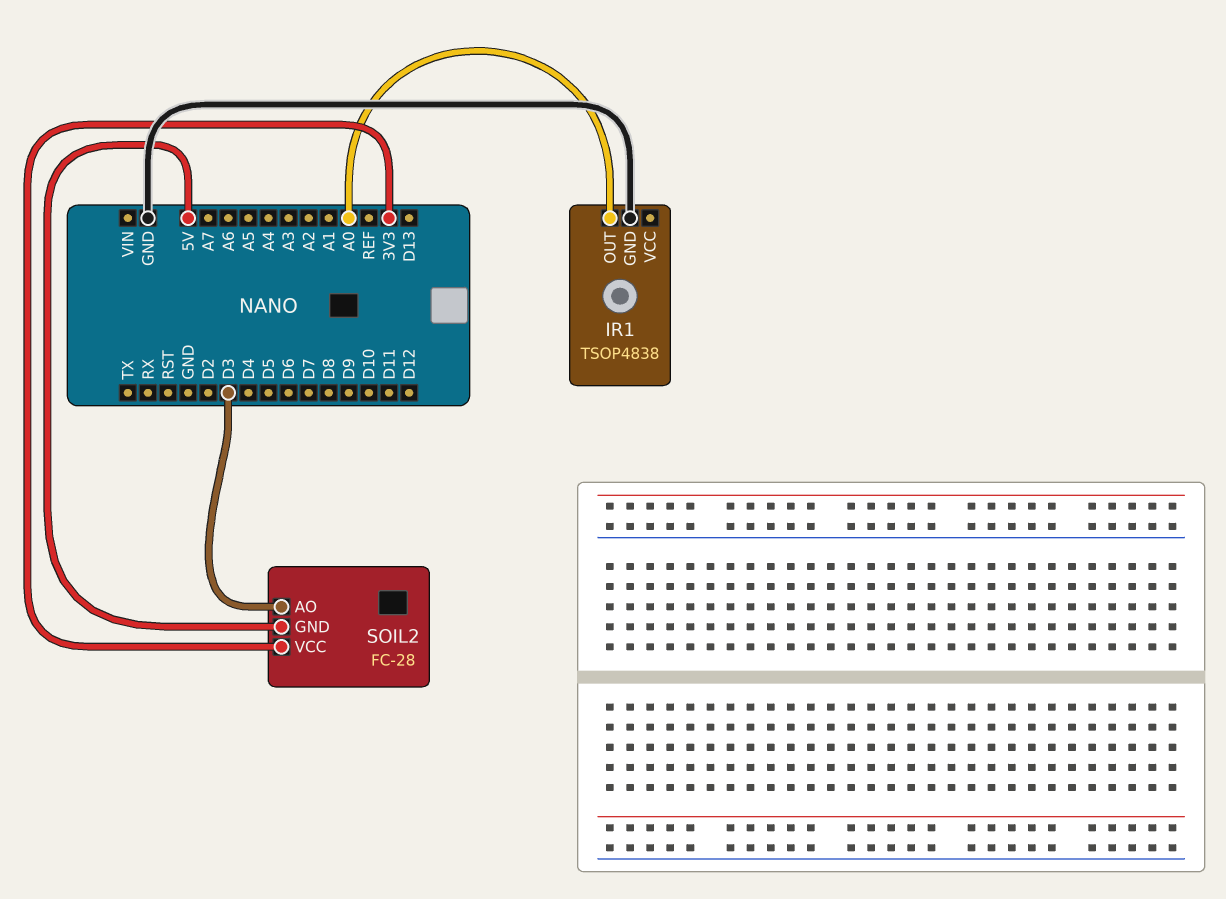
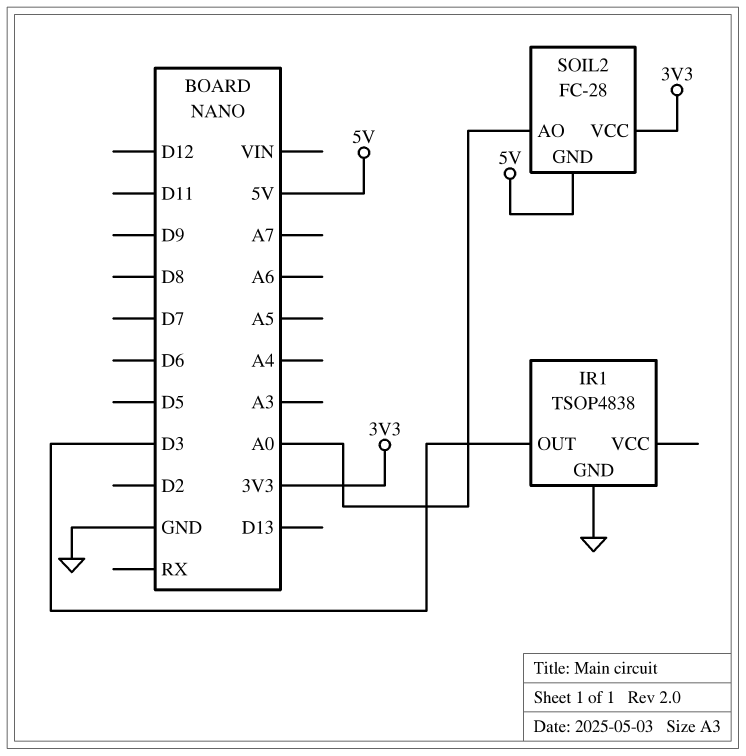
IR1 pin OUT: A0 -> D3
SOIL2 pin AO: D3 -> A0

